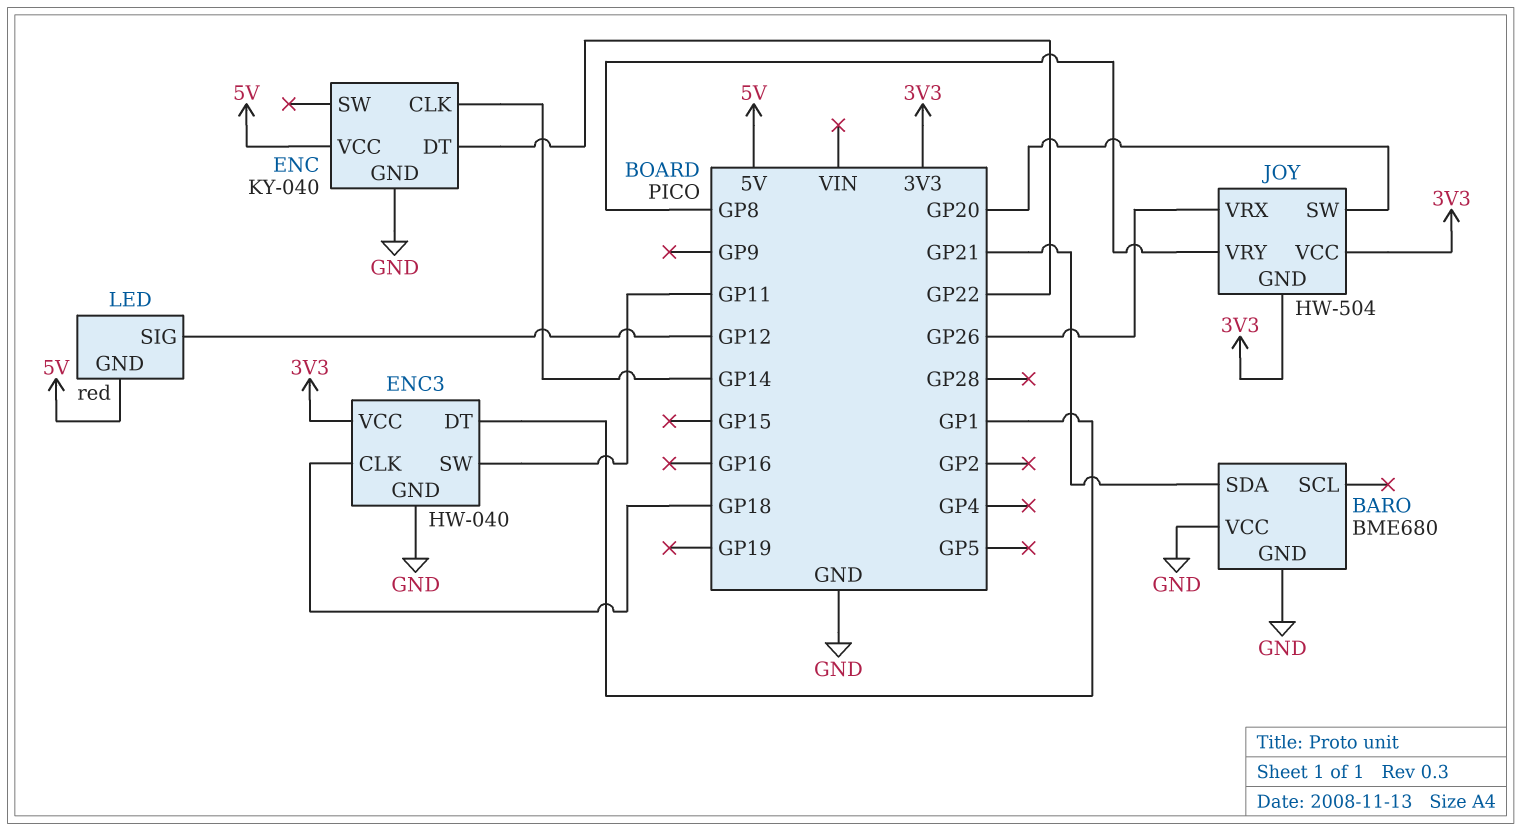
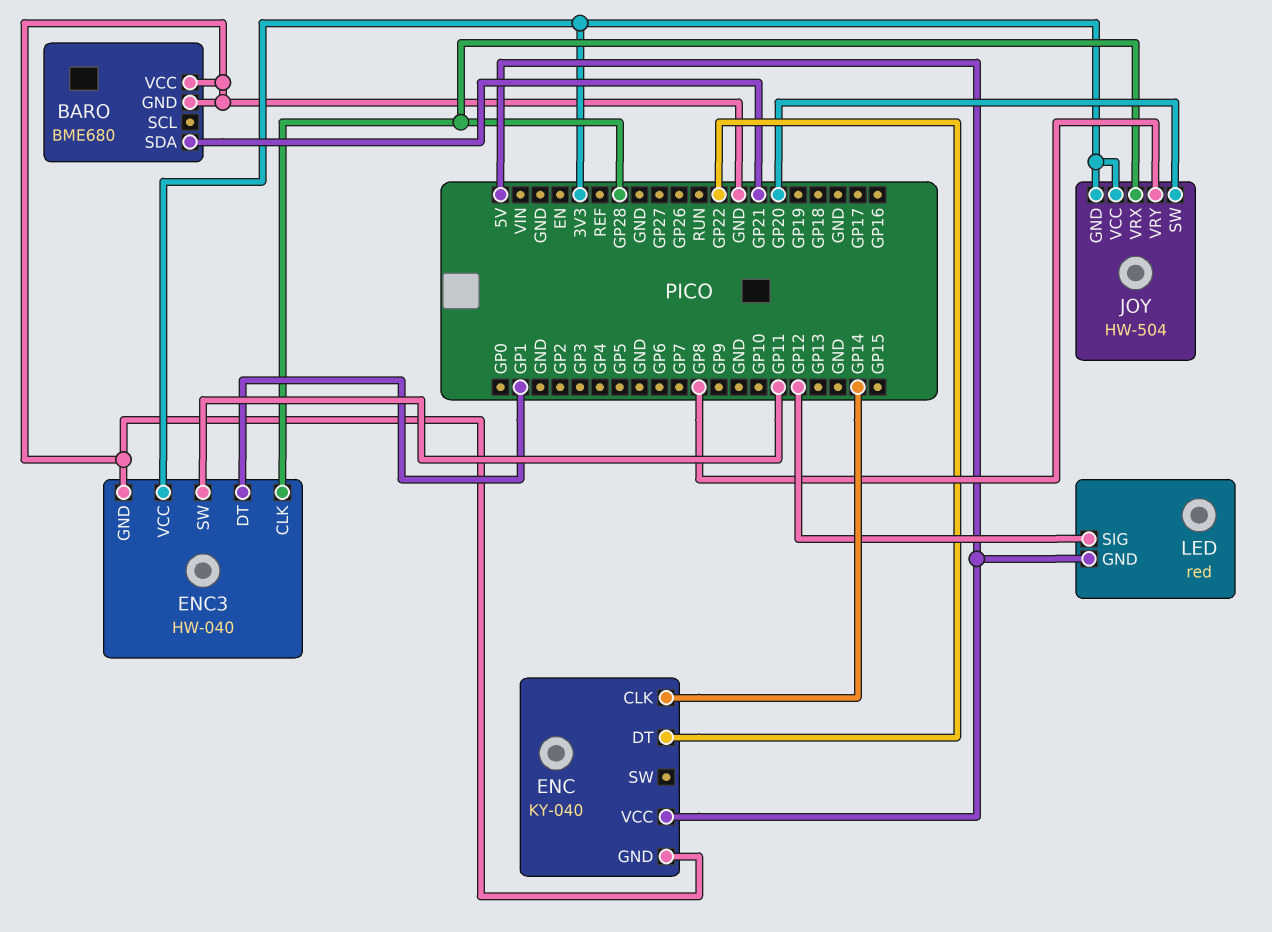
ENC3 pin CLK: GP18 -> GP28
JOY pin VRX: GP26 -> GP28

